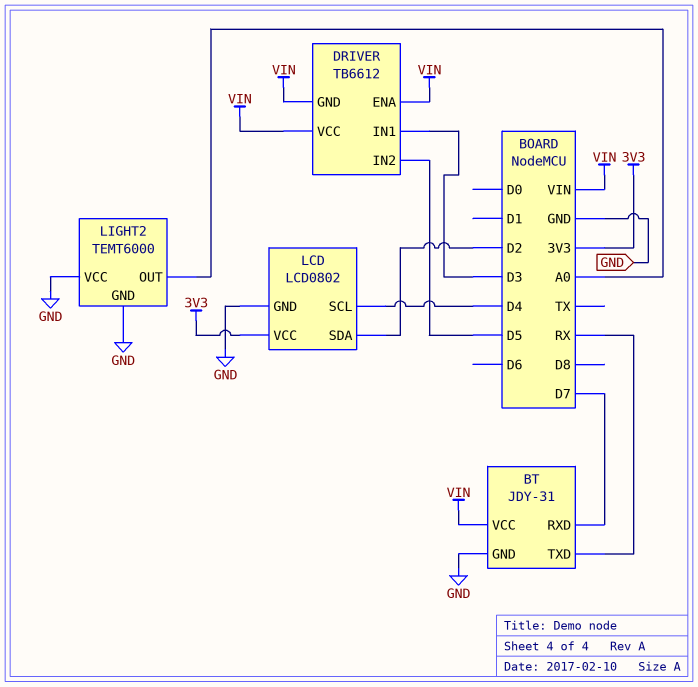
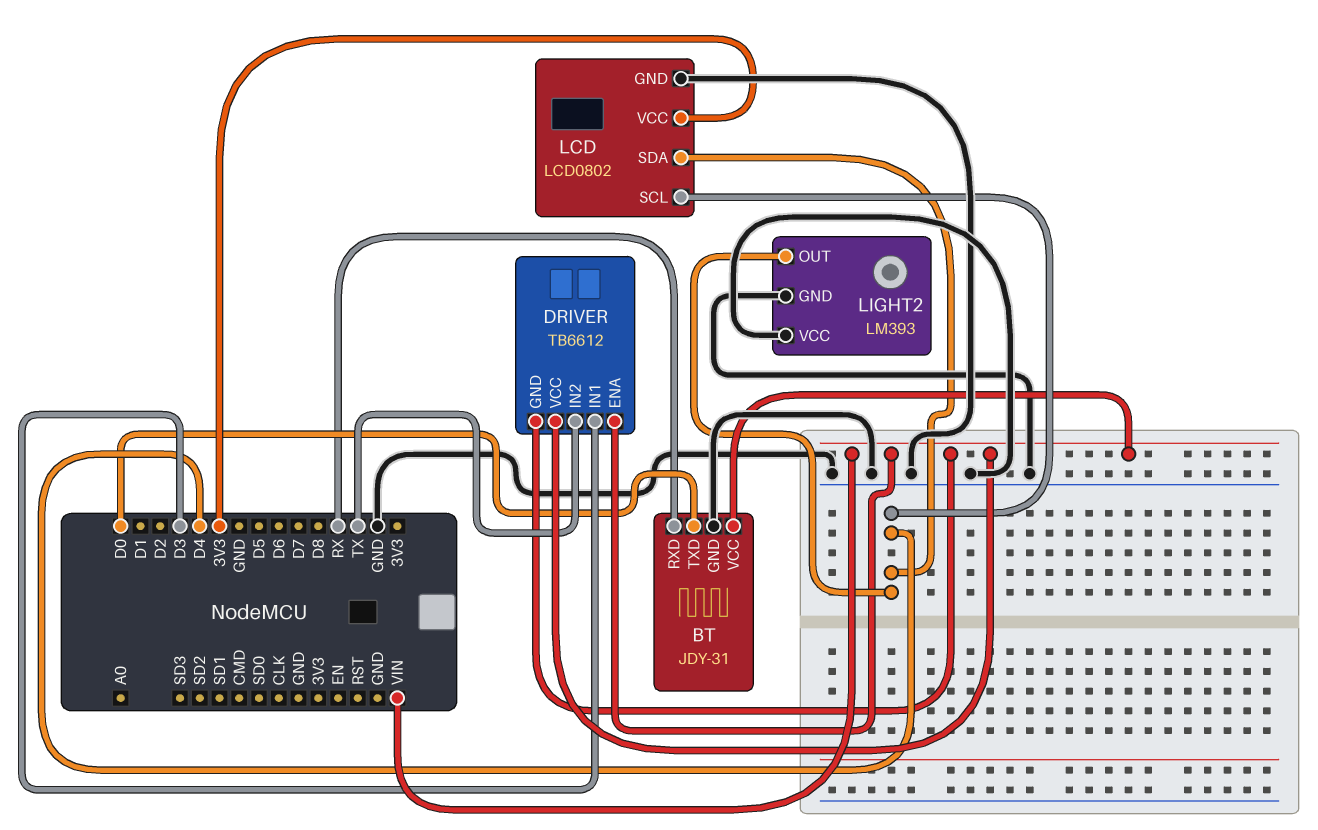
BT pin RXD: D7 -> RX
BT pin TXD: RX -> D0
DRIVER pin IN2: D5 -> TX
LCD pin SDA: D2 -> D4
LIGHT2: TEMT6000 -> LM393
LIGHT2 pin OUT: A0 -> D4

